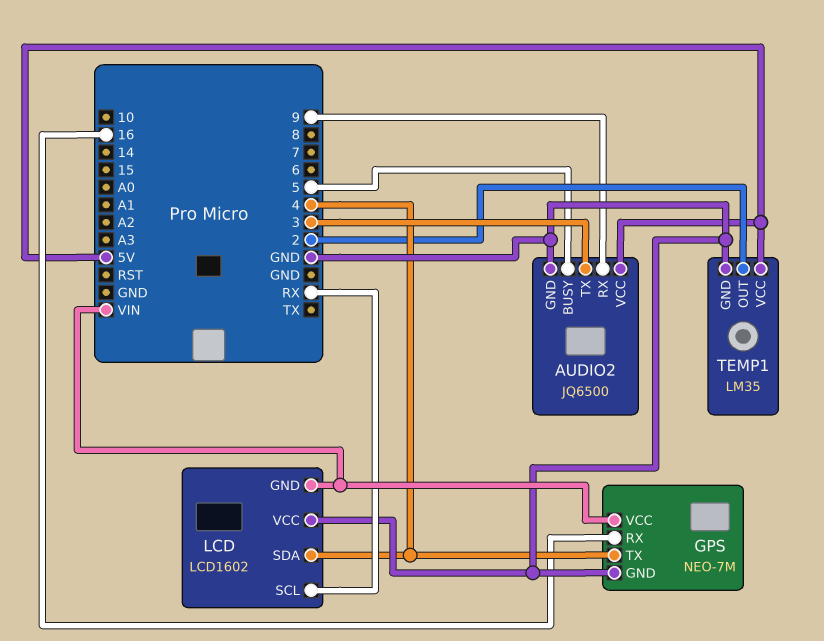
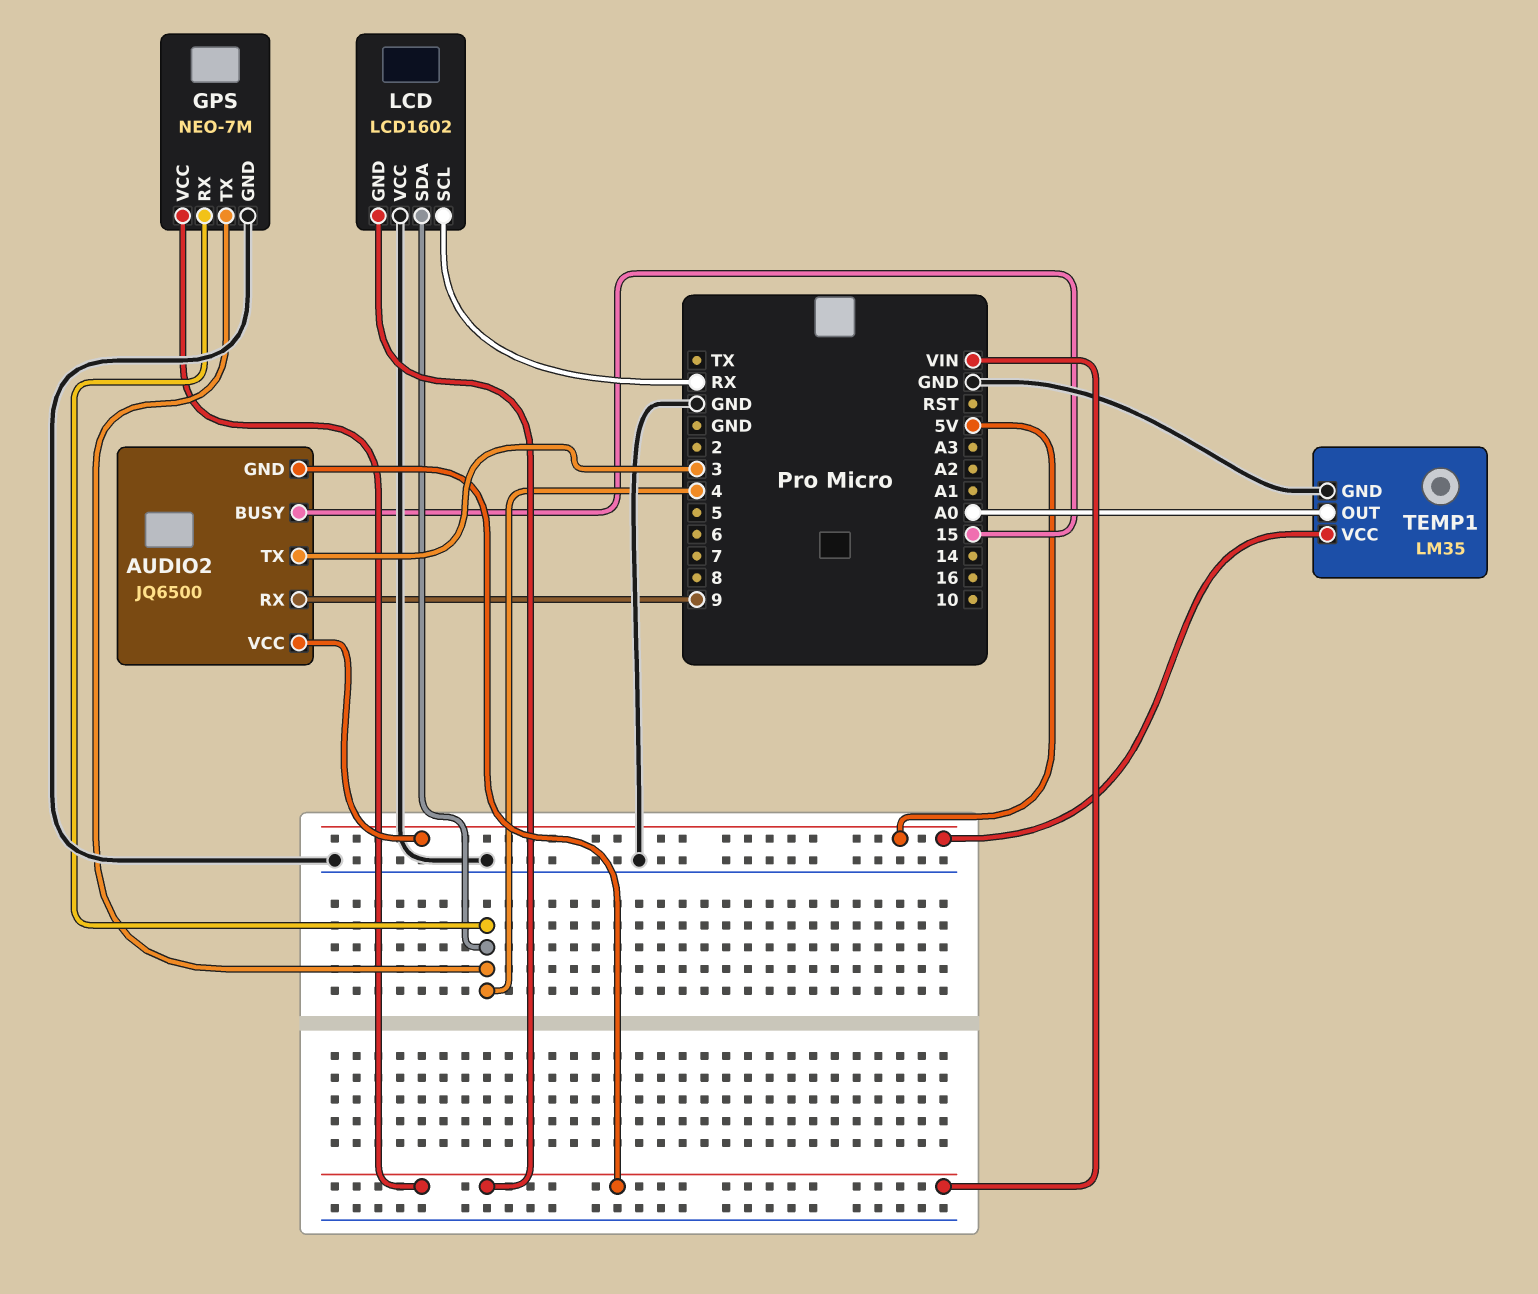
AUDIO2 pin BUSY: 5 -> 15
AUDIO2 pin GND: GND -> VIN
GPS pin RX: 16 -> 4
TEMP1 pin OUT: 2 -> A0

